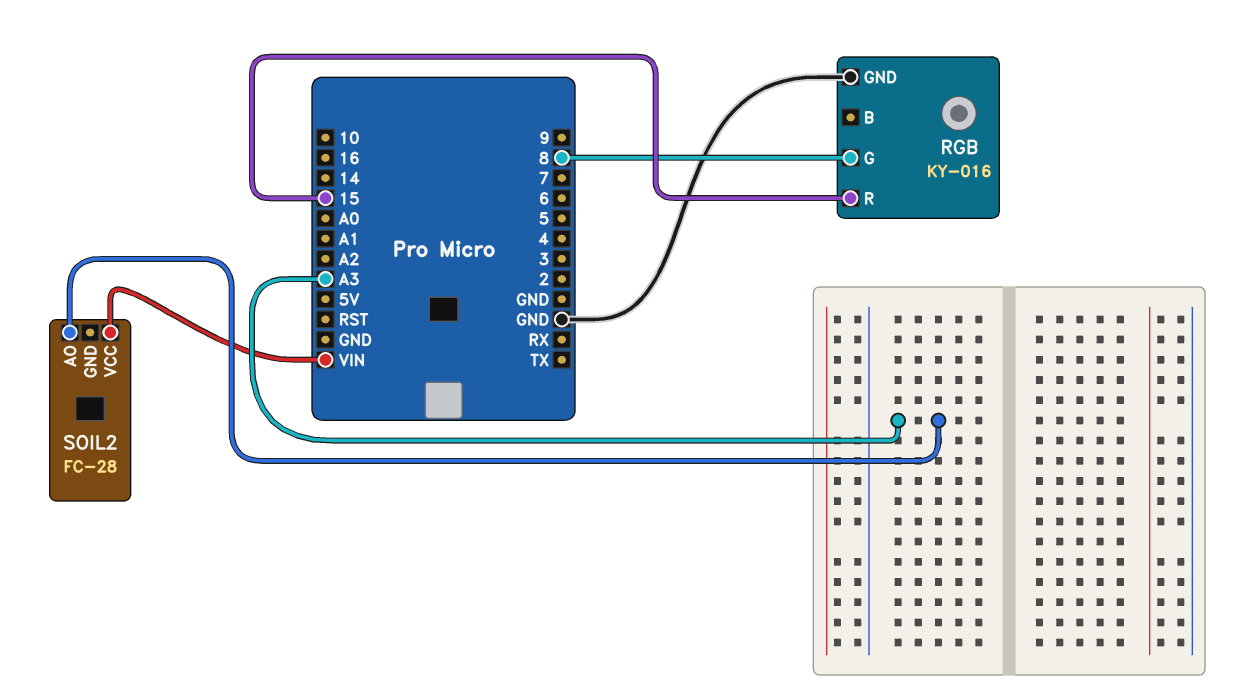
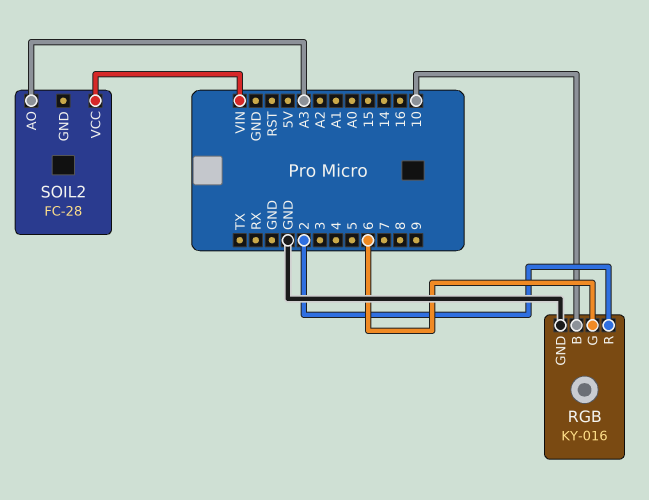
RGB pin B: none -> 10
RGB pin G: 8 -> 6
RGB pin R: 15 -> 2

